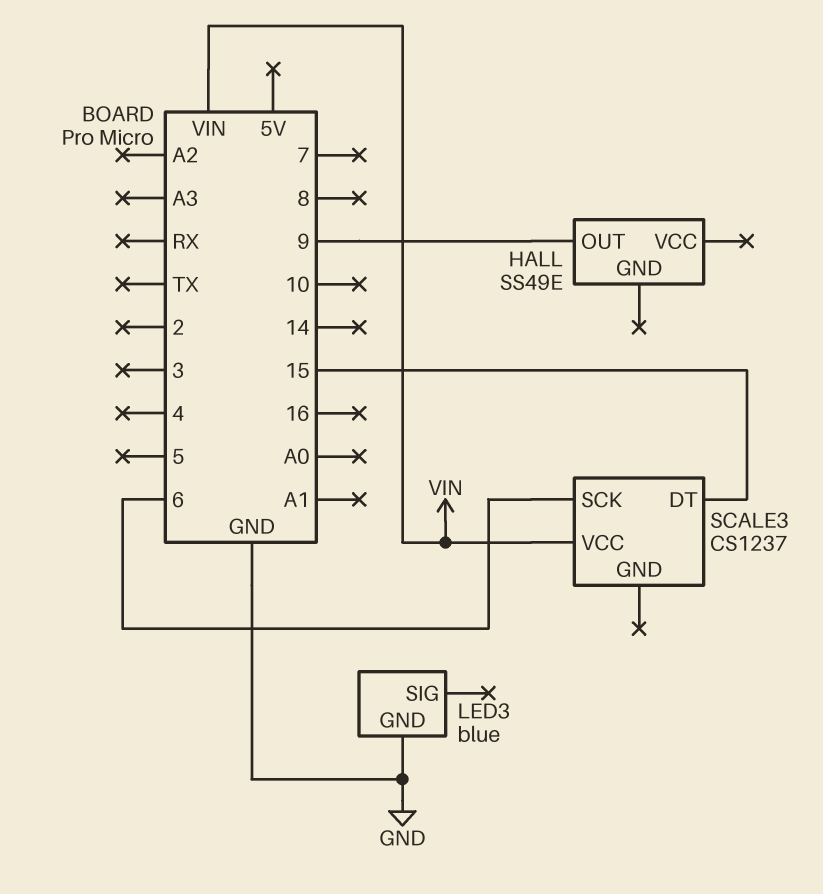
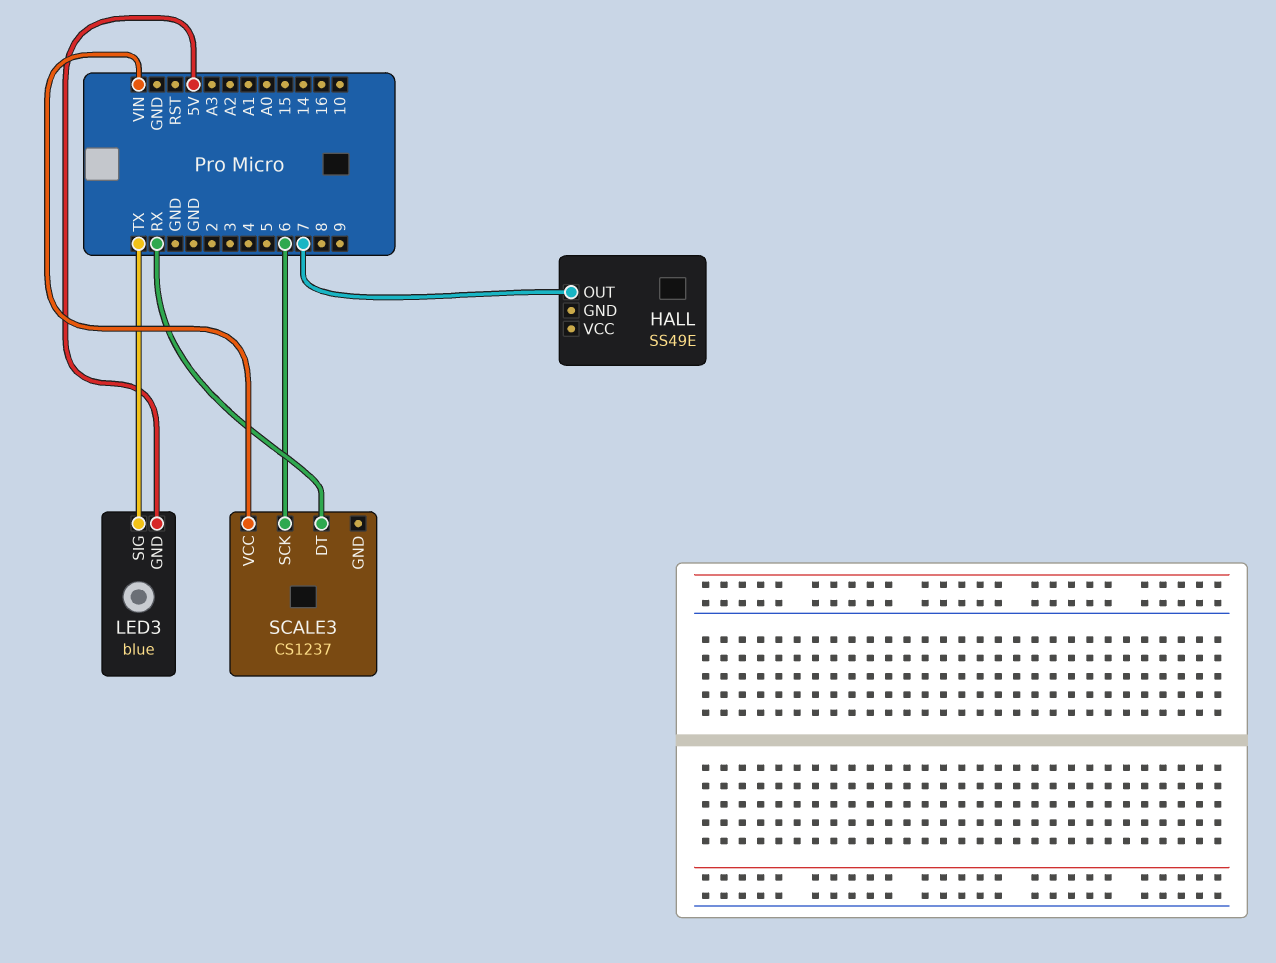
HALL pin OUT: 9 -> 7
LED3 pin GND: GND -> 5V
LED3 pin SIG: none -> TX
SCALE3 pin DT: 15 -> RX

